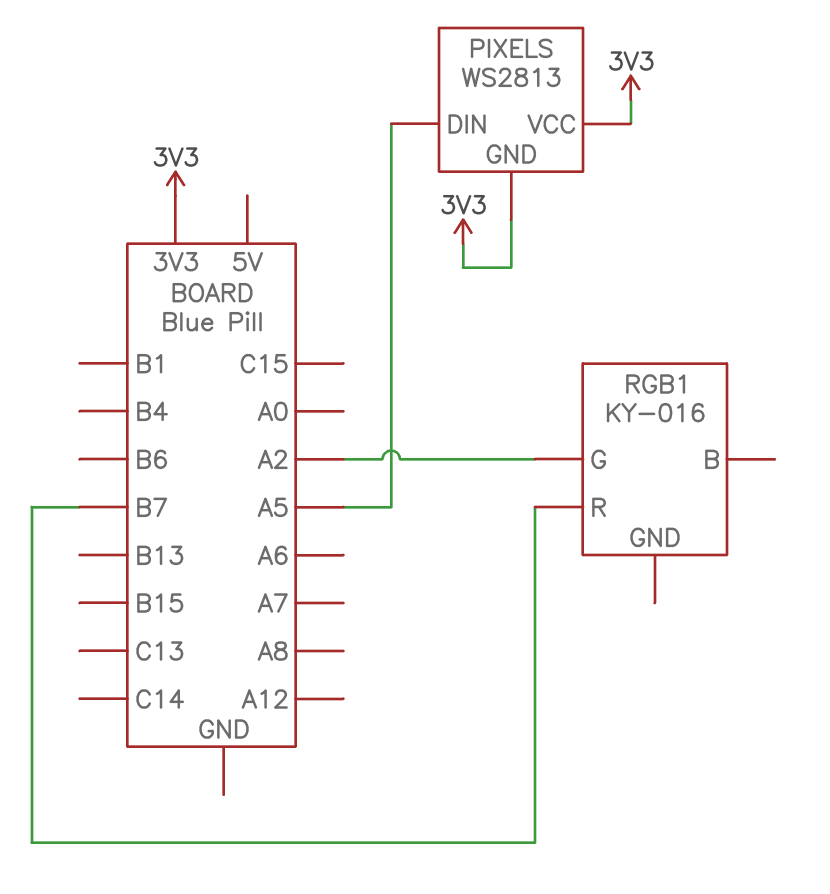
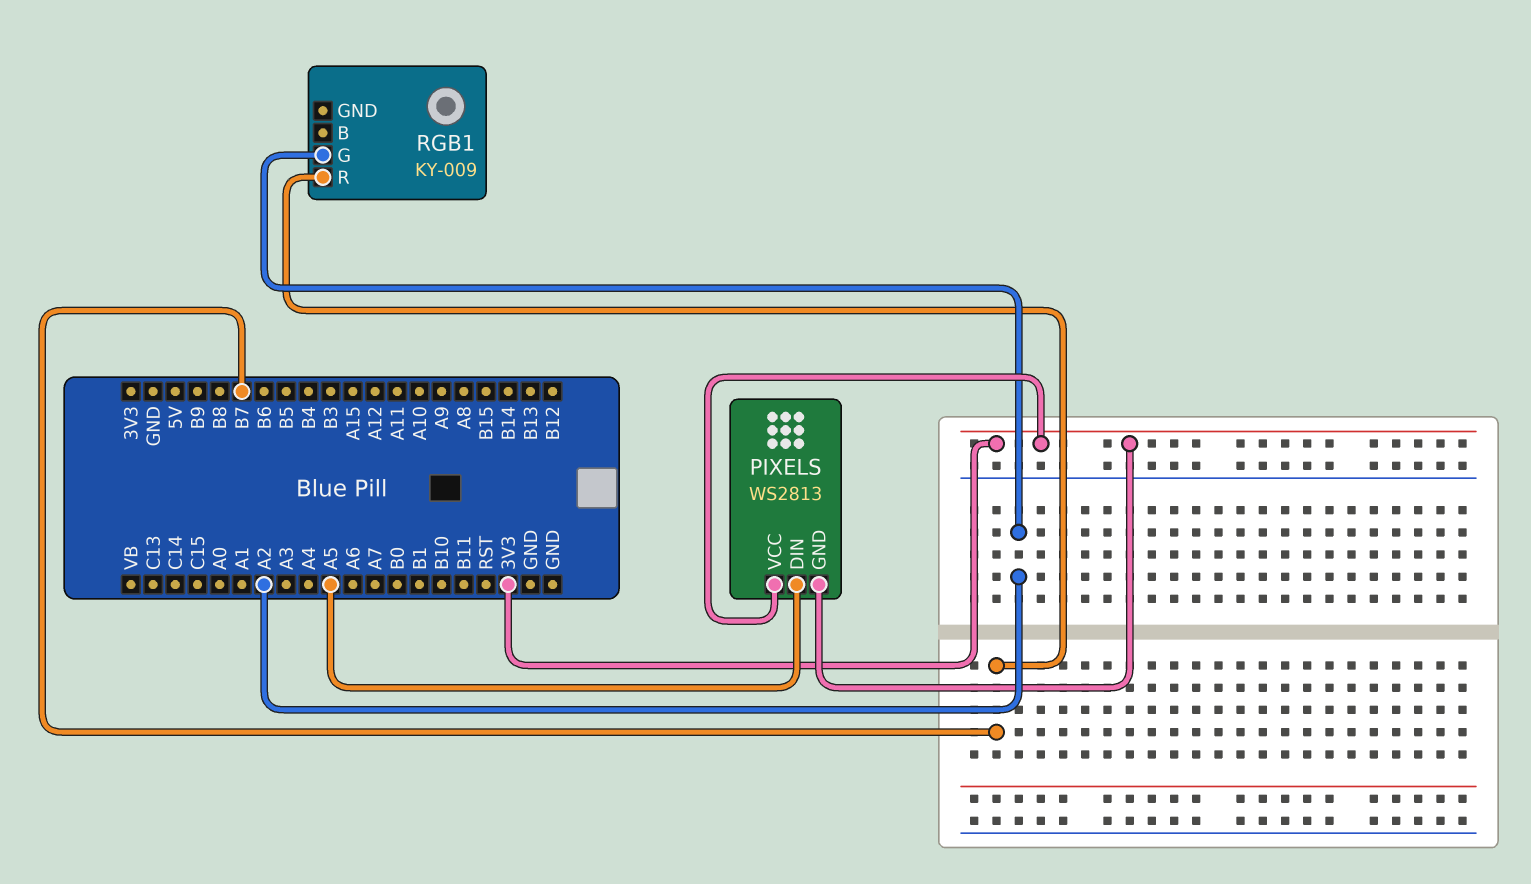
RGB1: KY-016 -> KY-009

